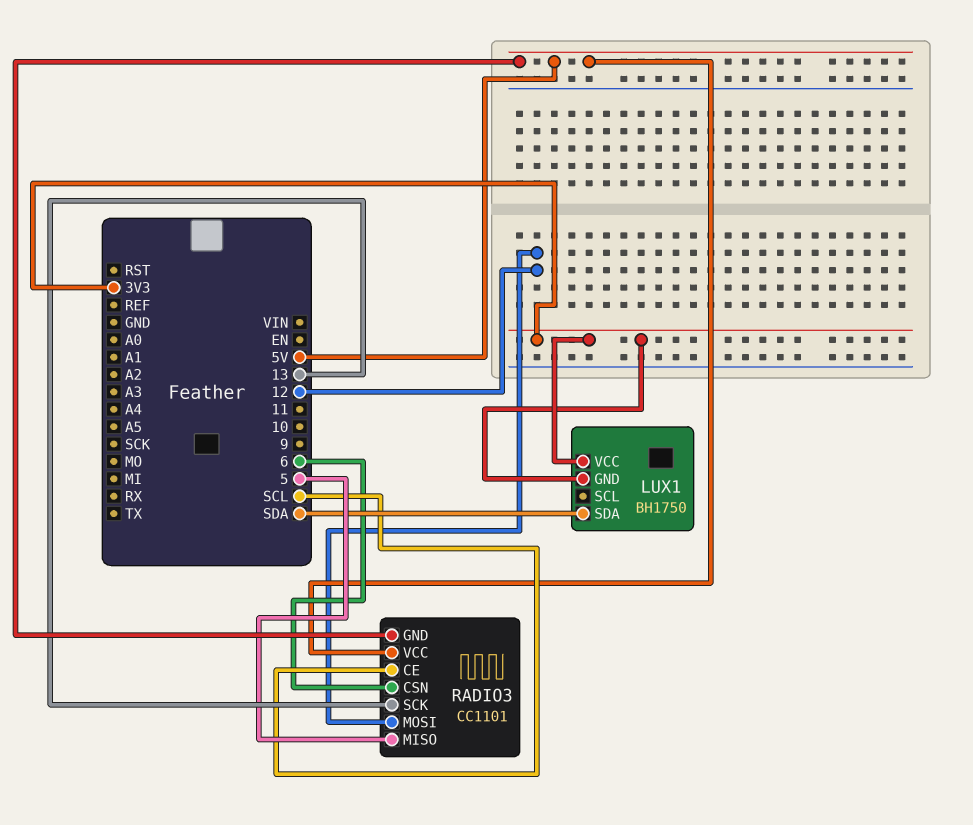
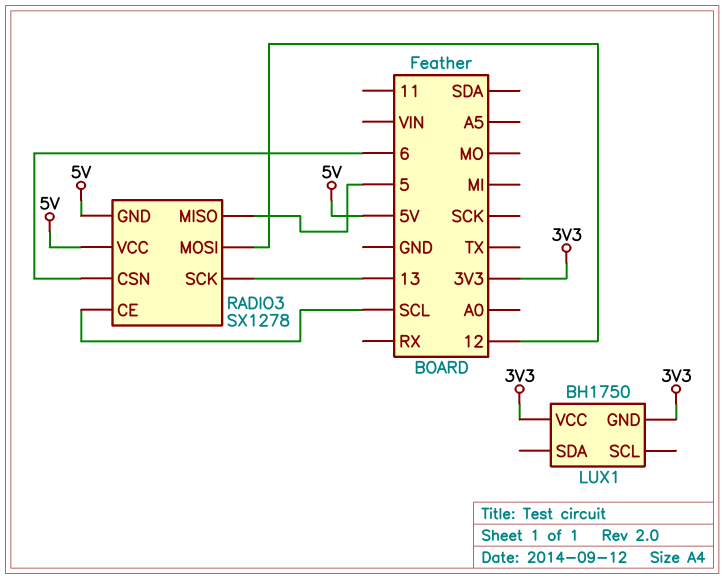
LUX1 pin SDA: SDA -> none
RADIO3: CC1101 -> SX1278

